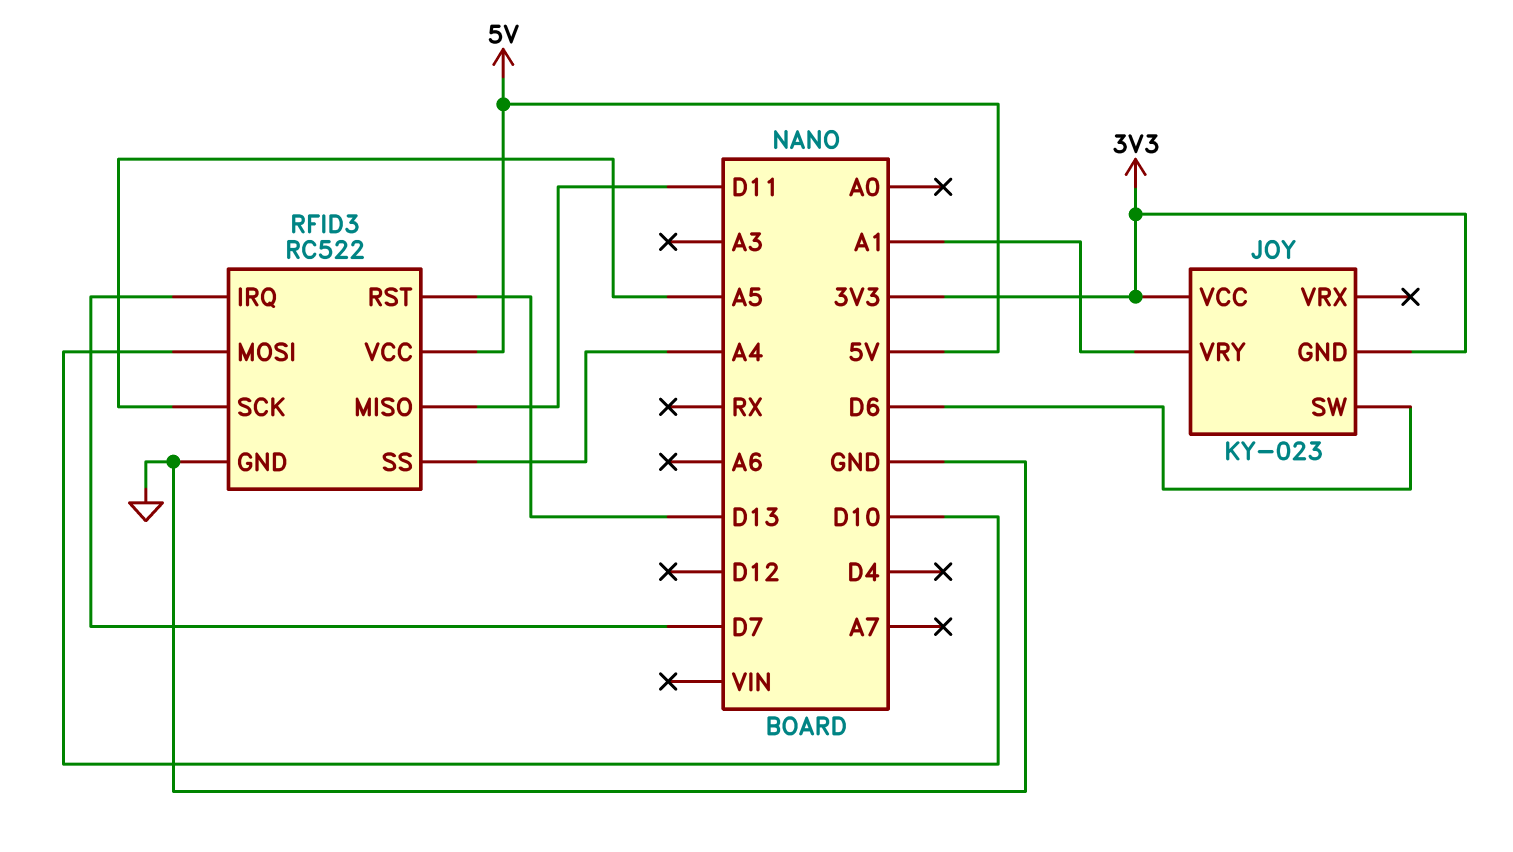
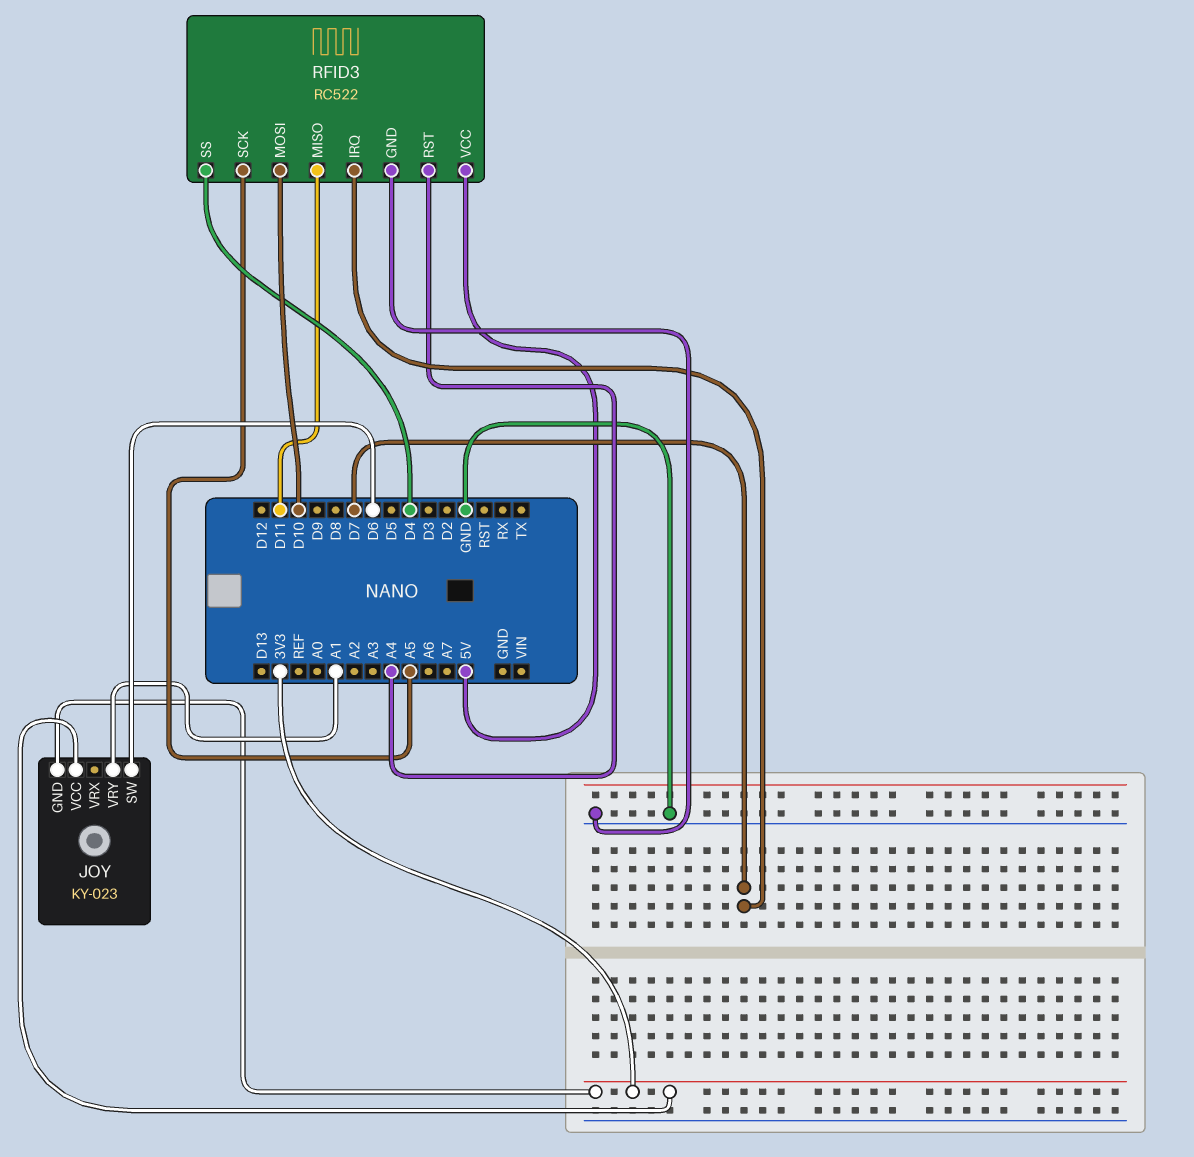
RFID3 pin RST: D13 -> A4
RFID3 pin SS: A4 -> D4

